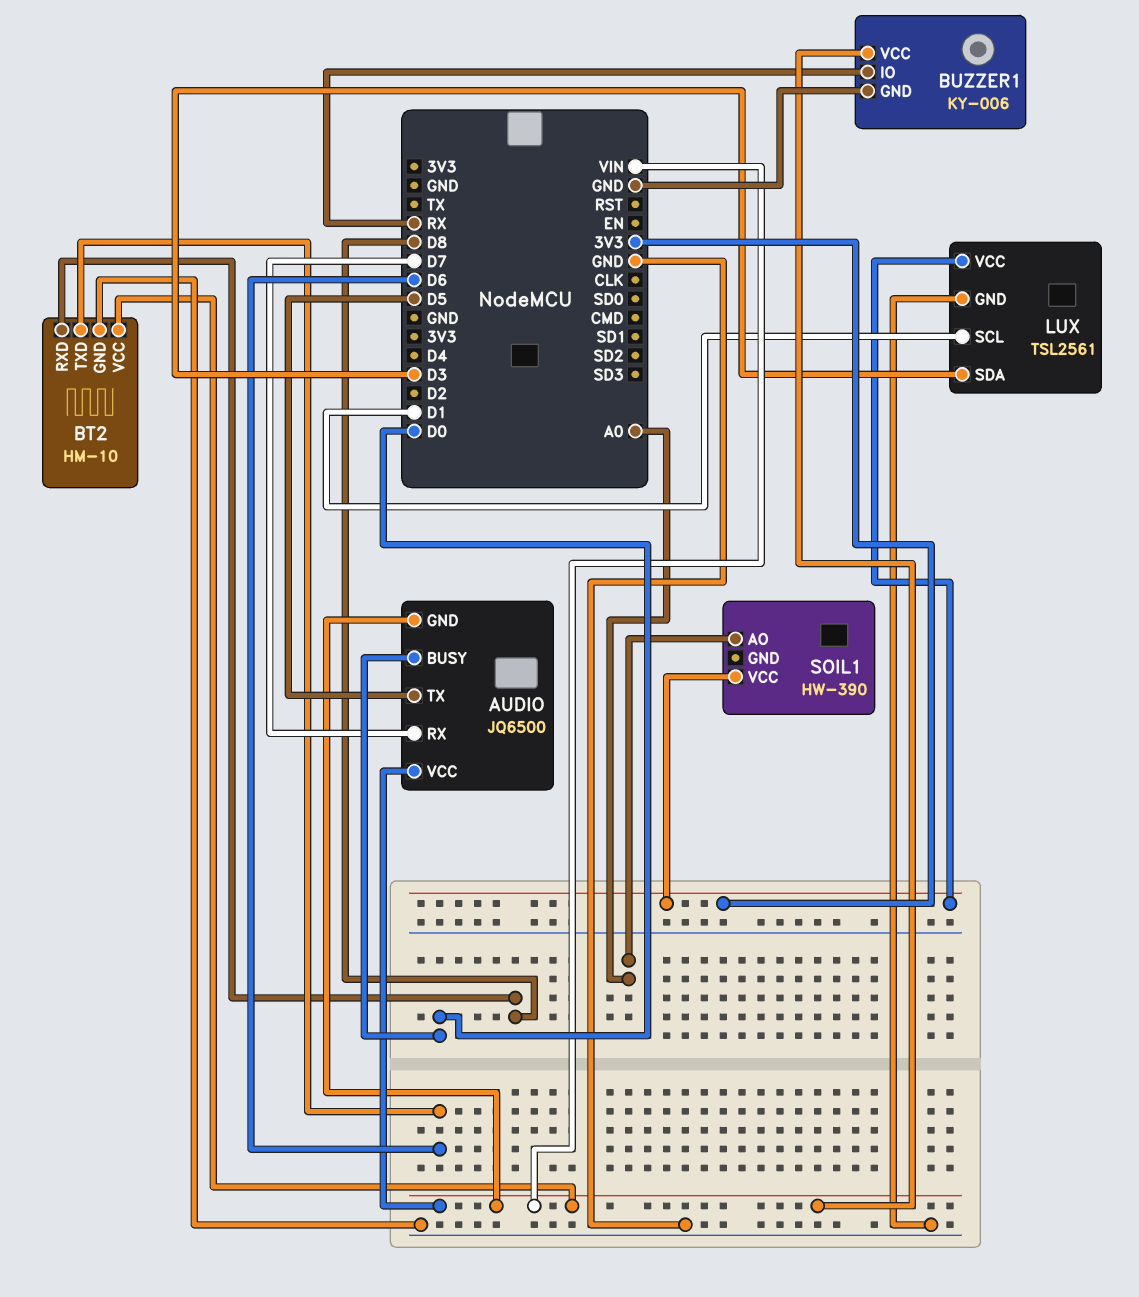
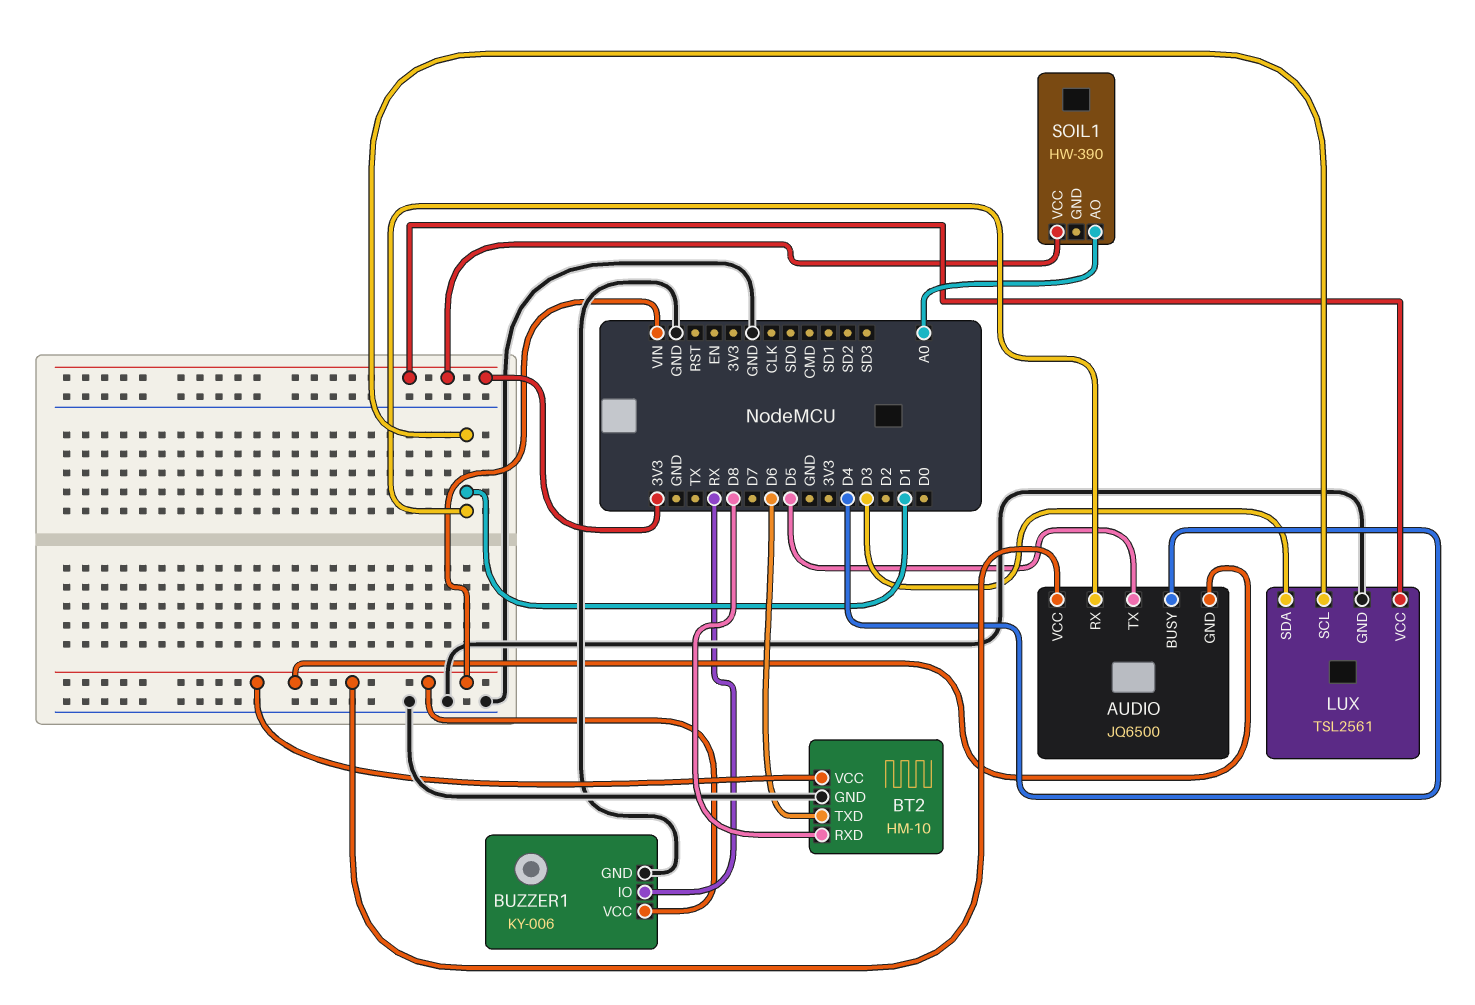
AUDIO pin BUSY: D0 -> D4
AUDIO pin RX: D7 -> D1

